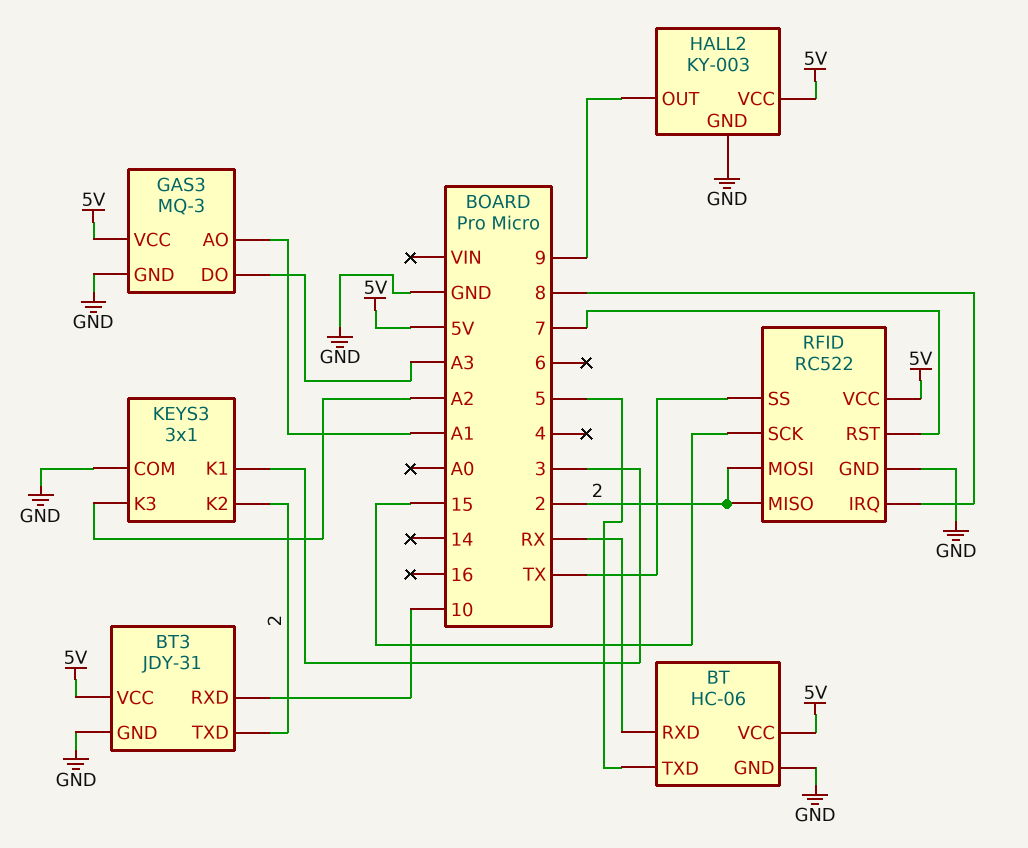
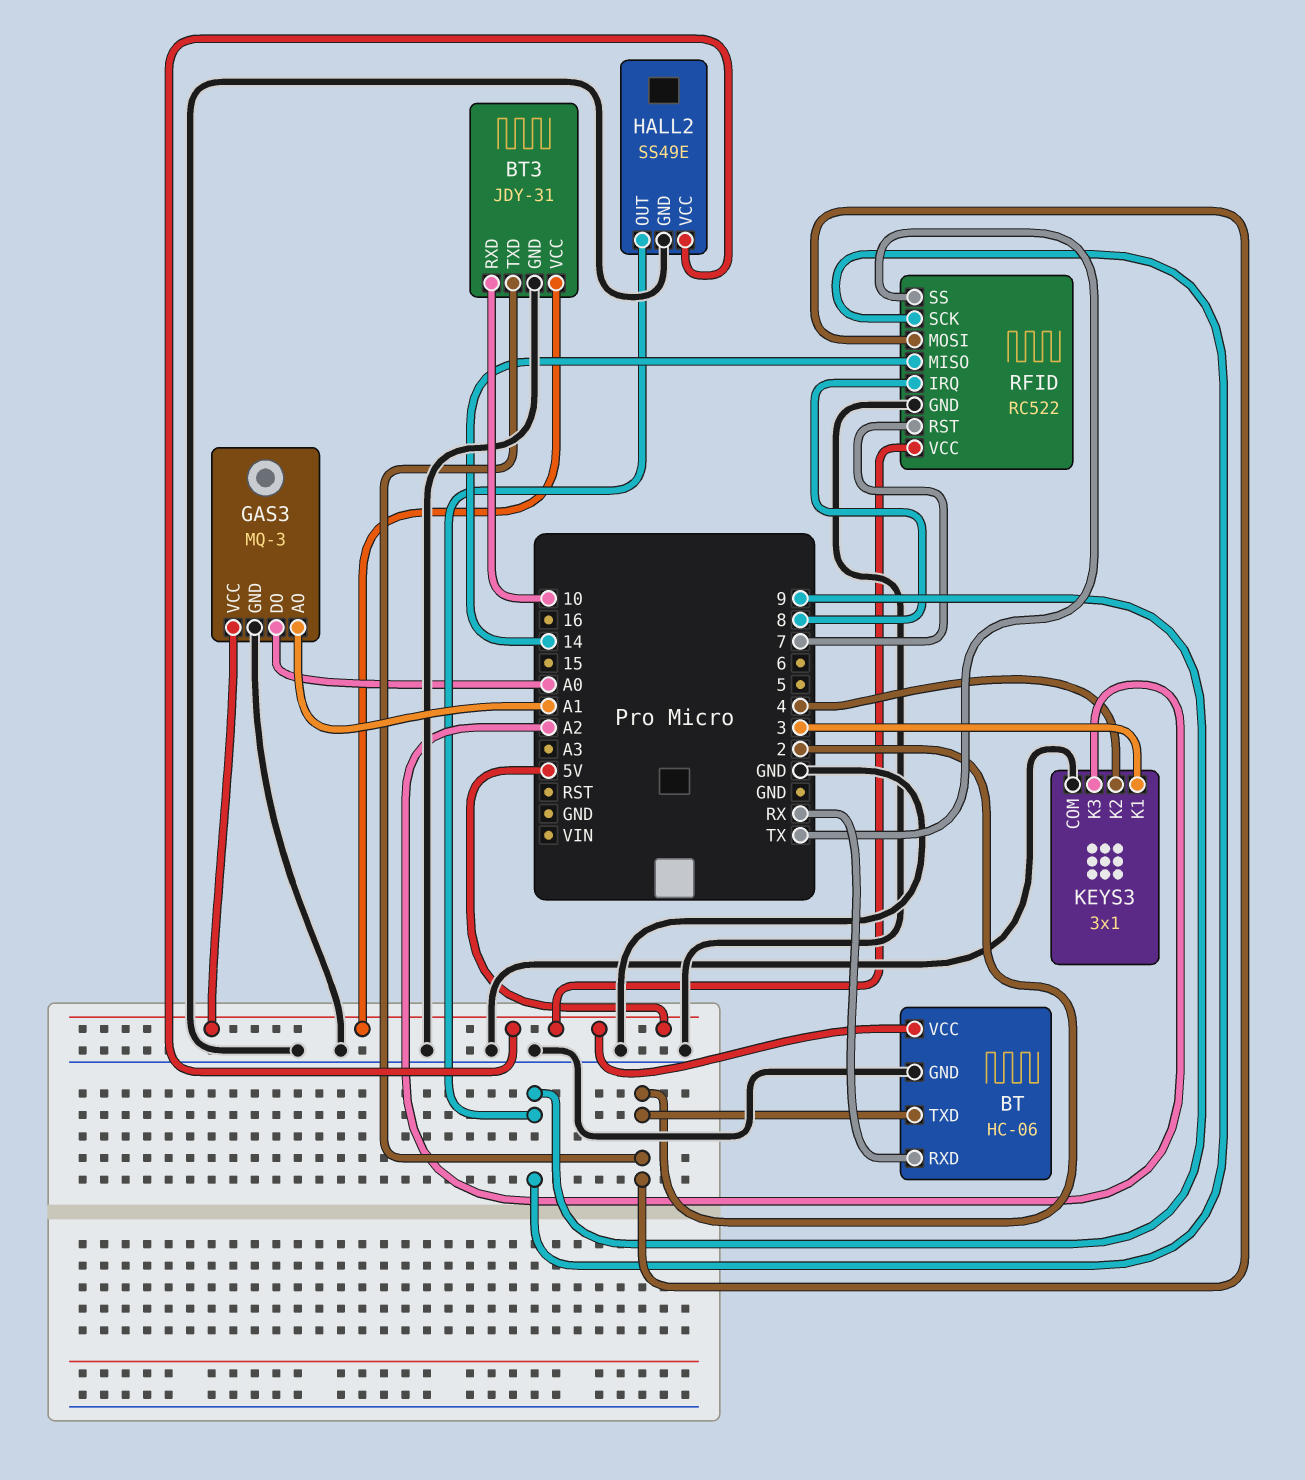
BT pin TXD: 5 -> 2
GAS3 pin DO: A3 -> A0
HALL2: KY-003 -> SS49E
KEYS3 pin K2: 2 -> 4
RFID pin MISO: 2 -> 14
RFID pin SCK: 15 -> 9

